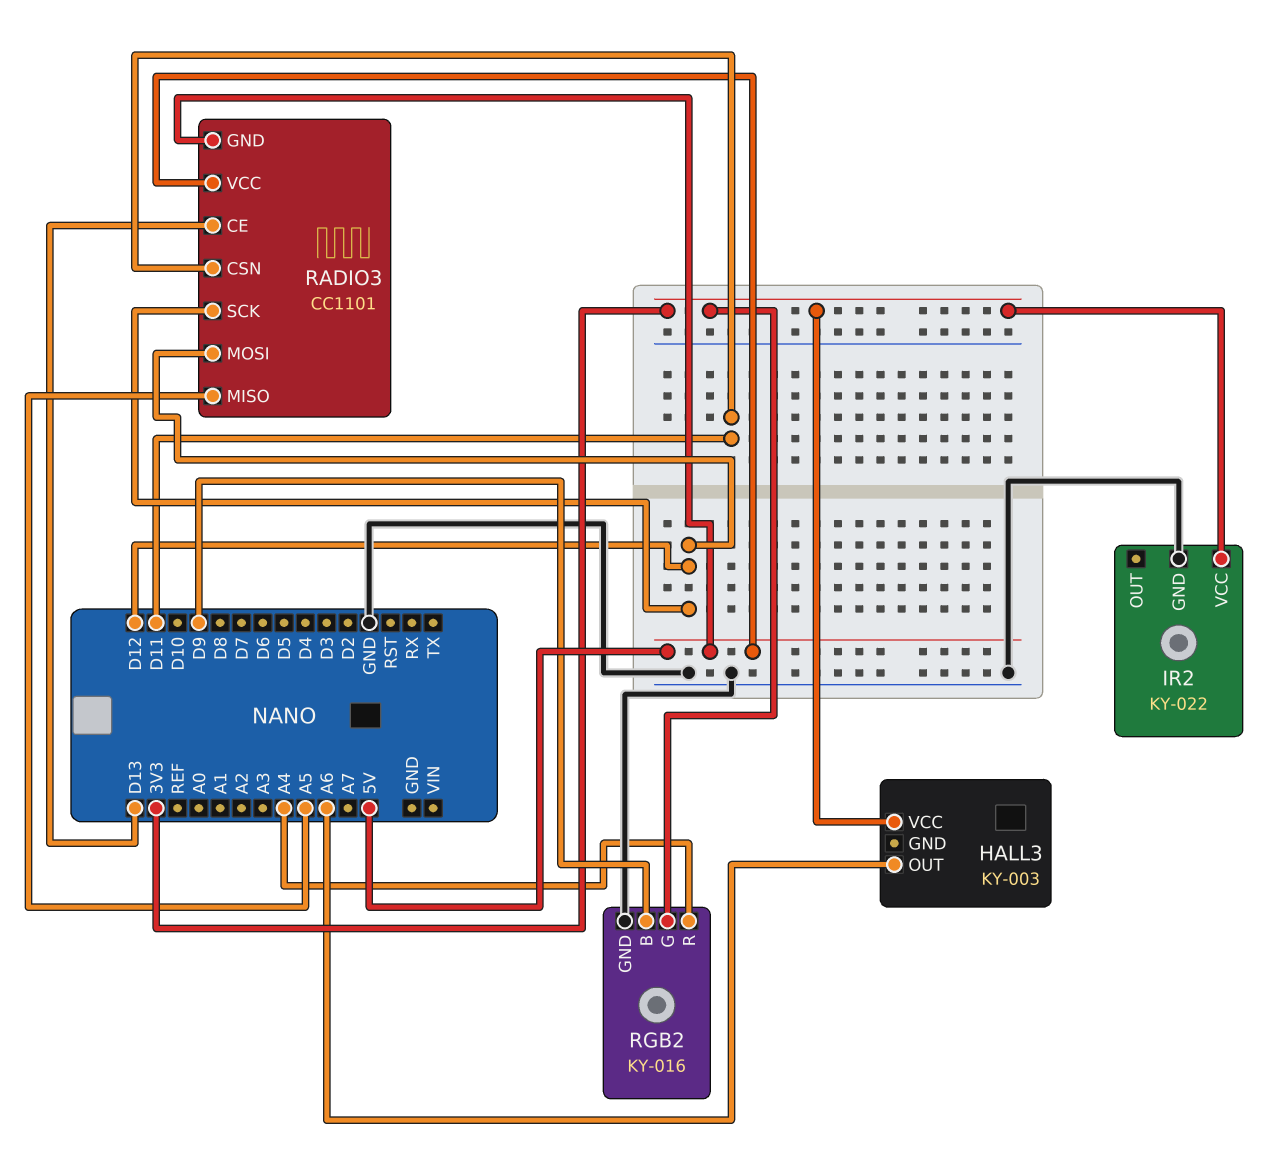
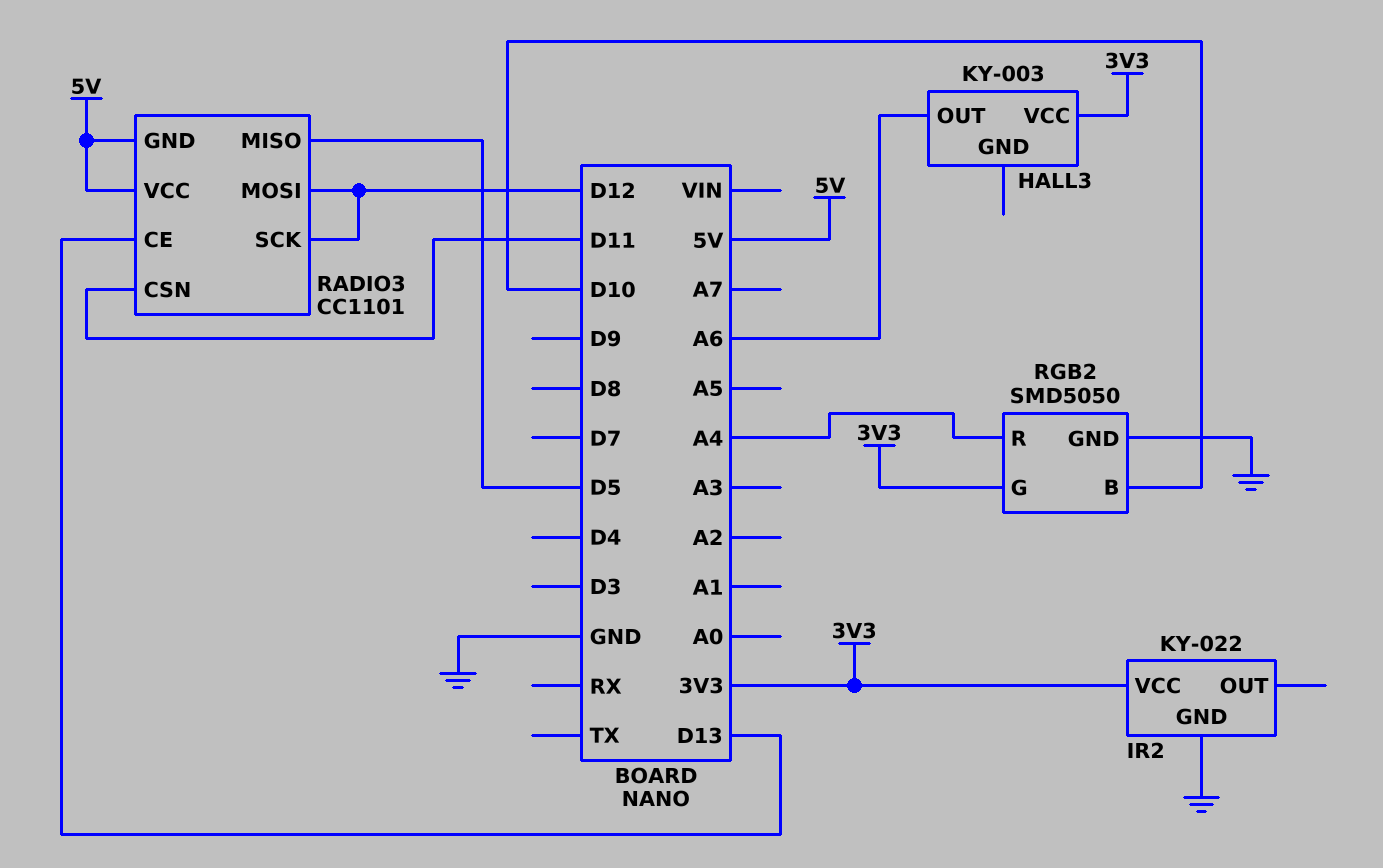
RADIO3 pin MISO: A5 -> D5
RGB2: KY-016 -> SMD5050
RGB2 pin B: D9 -> D10

